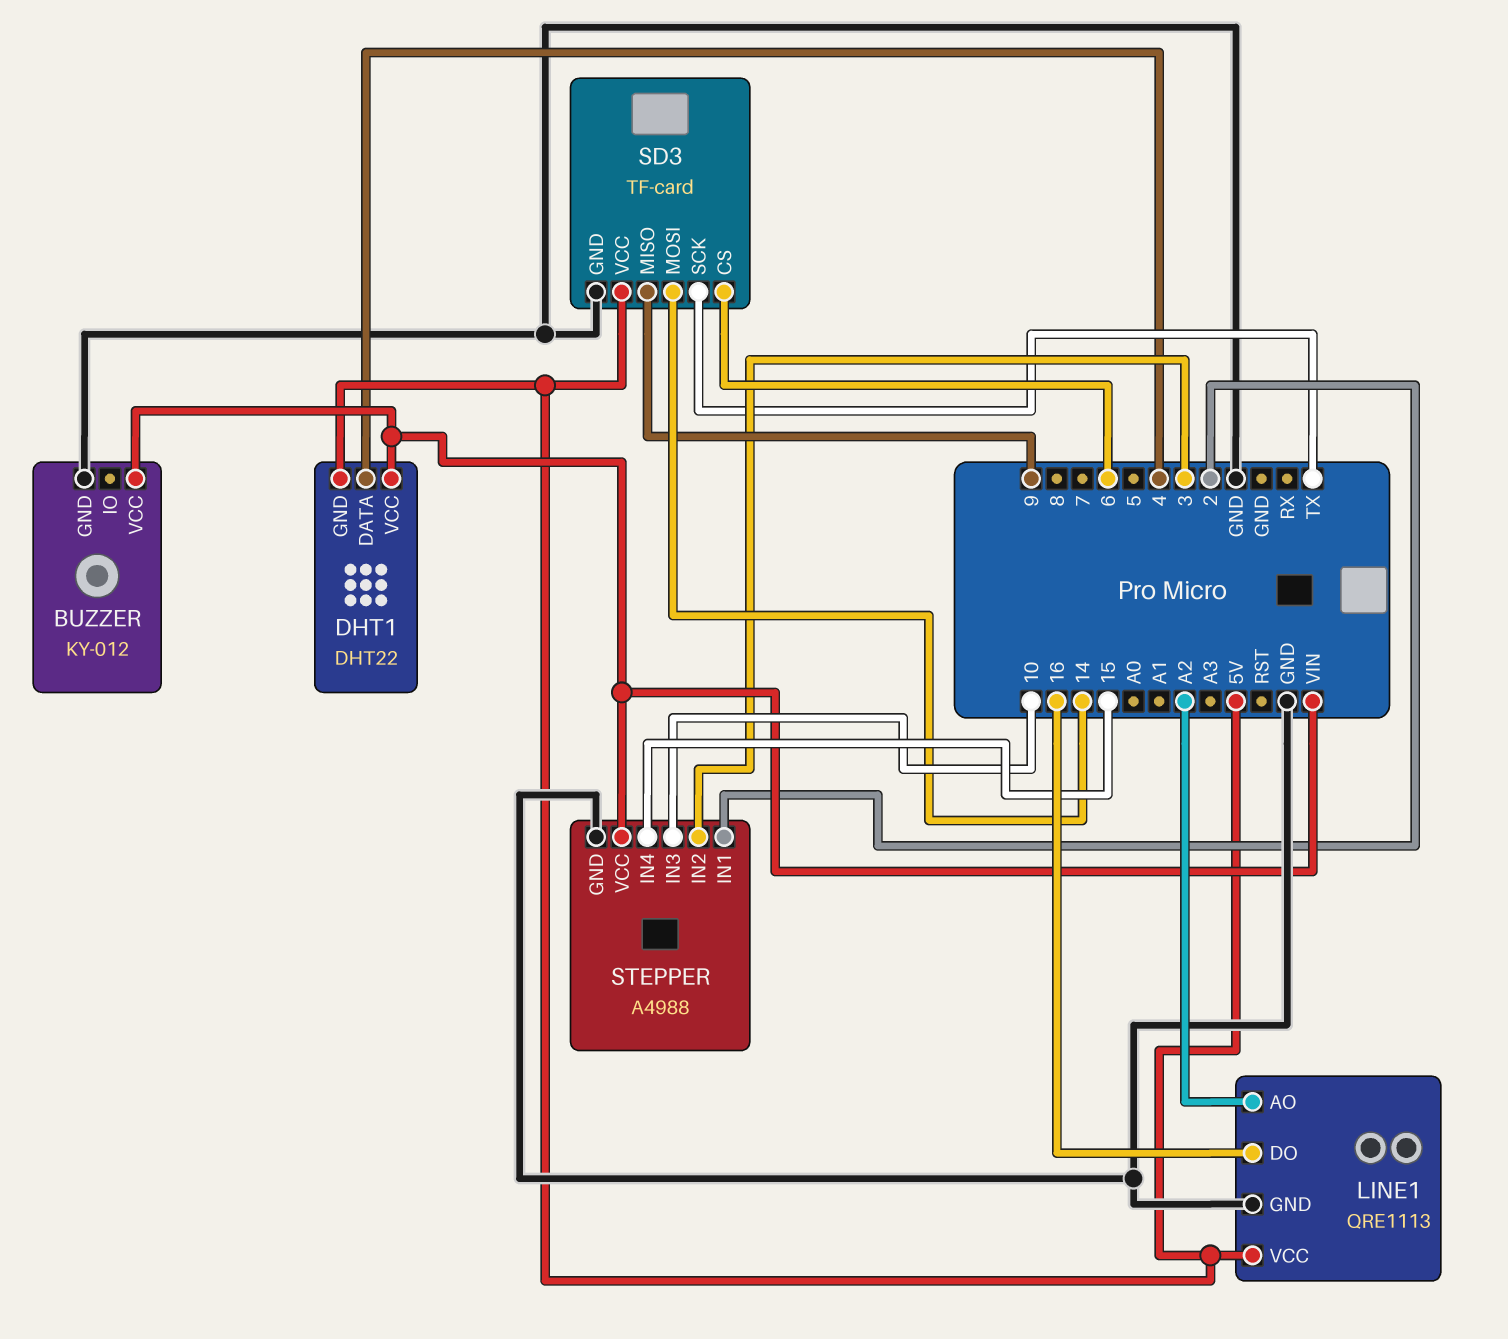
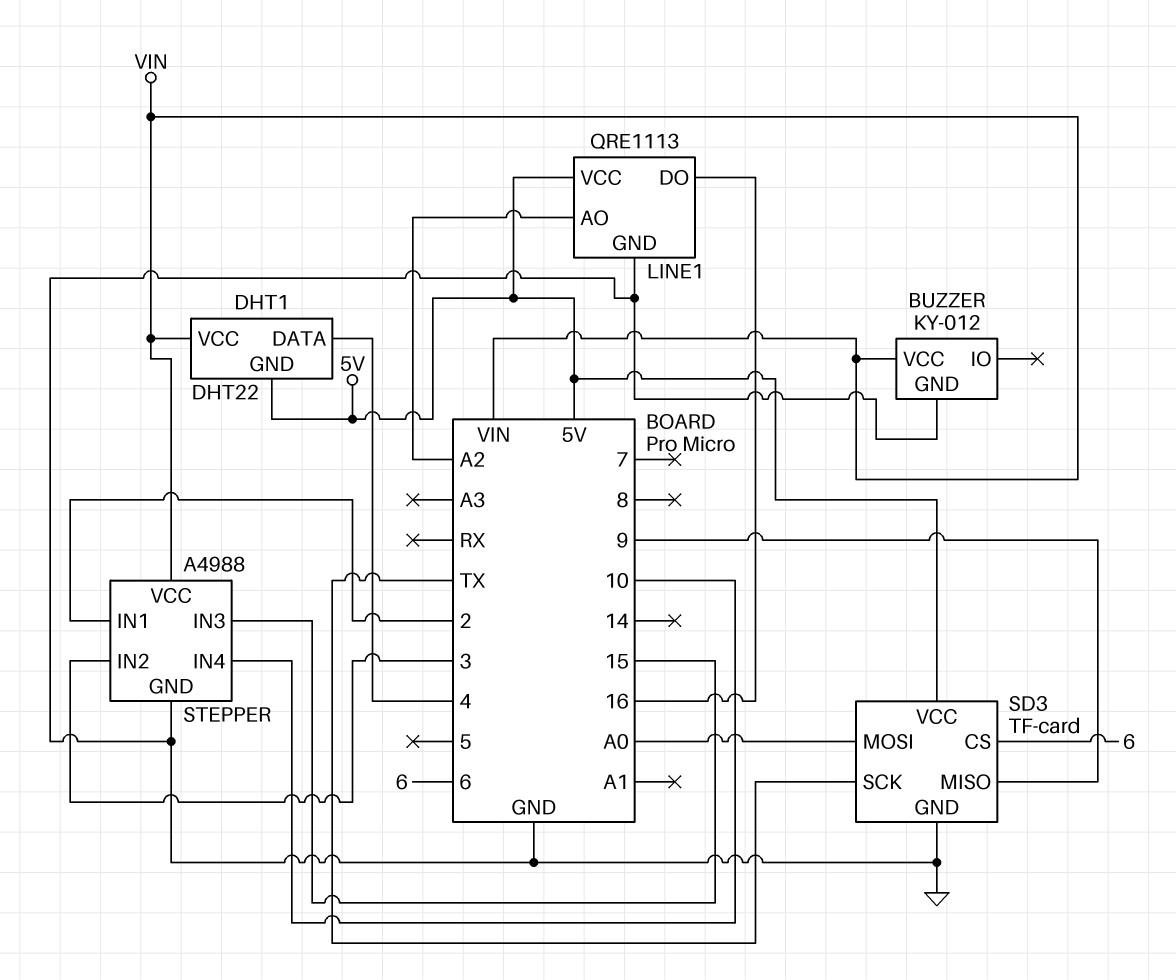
SD3 pin MOSI: 14 -> A0
STEPPER pin IN3: 10 -> 15
STEPPER pin IN4: 15 -> 10

